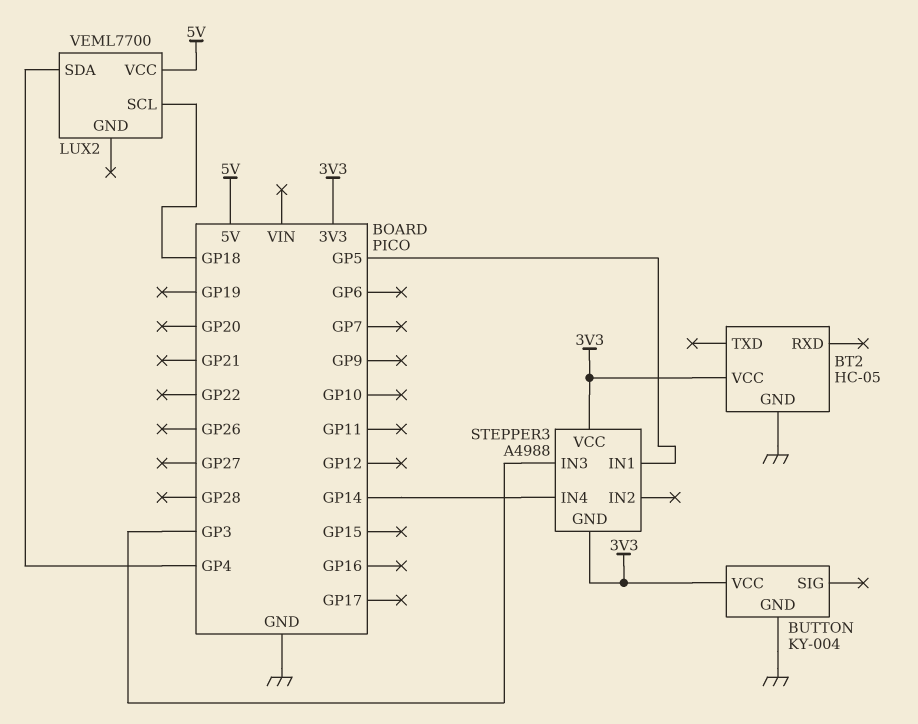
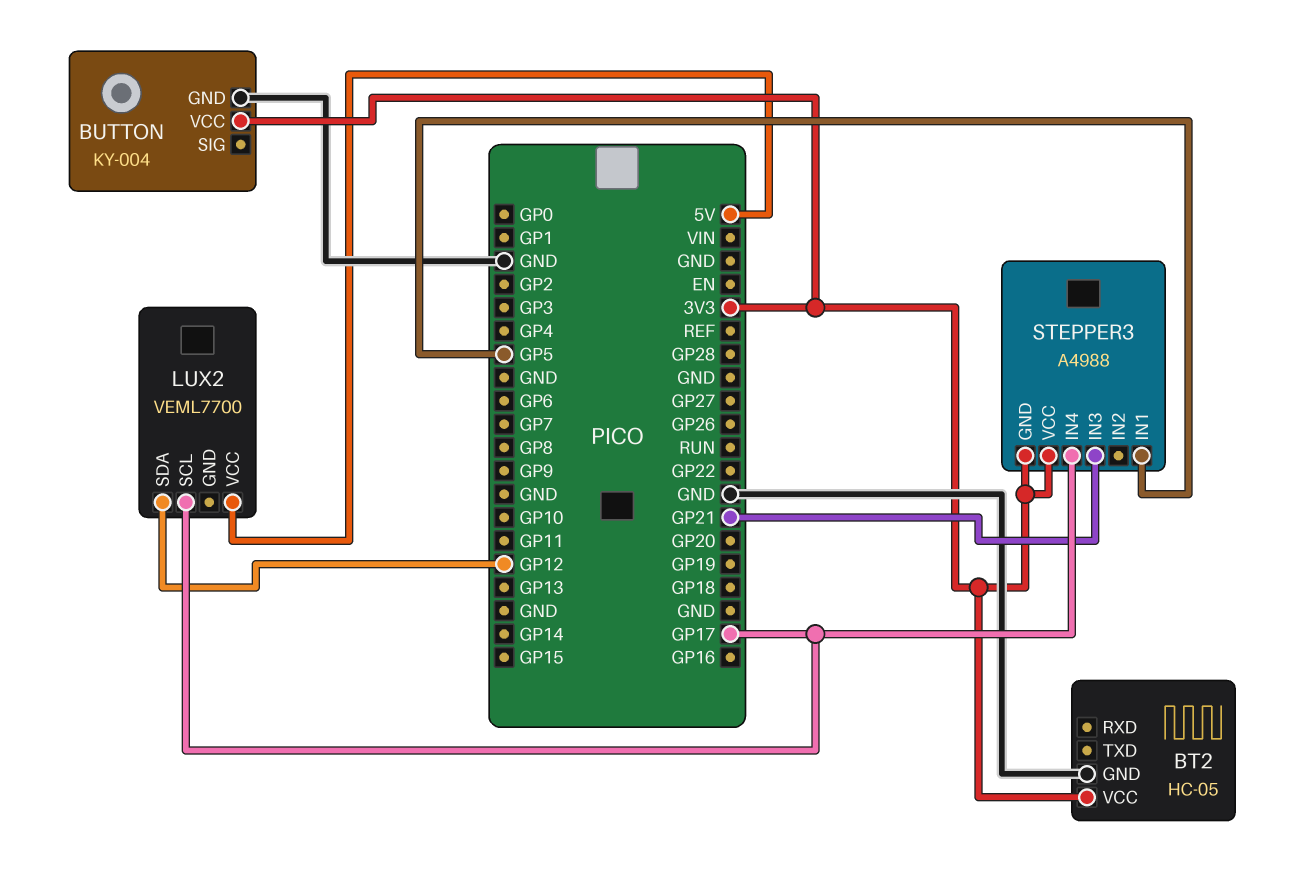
LUX2 pin SCL: GP18 -> GP17
LUX2 pin SDA: GP4 -> GP12
STEPPER3 pin IN3: GP3 -> GP21
STEPPER3 pin IN4: GP14 -> GP17

